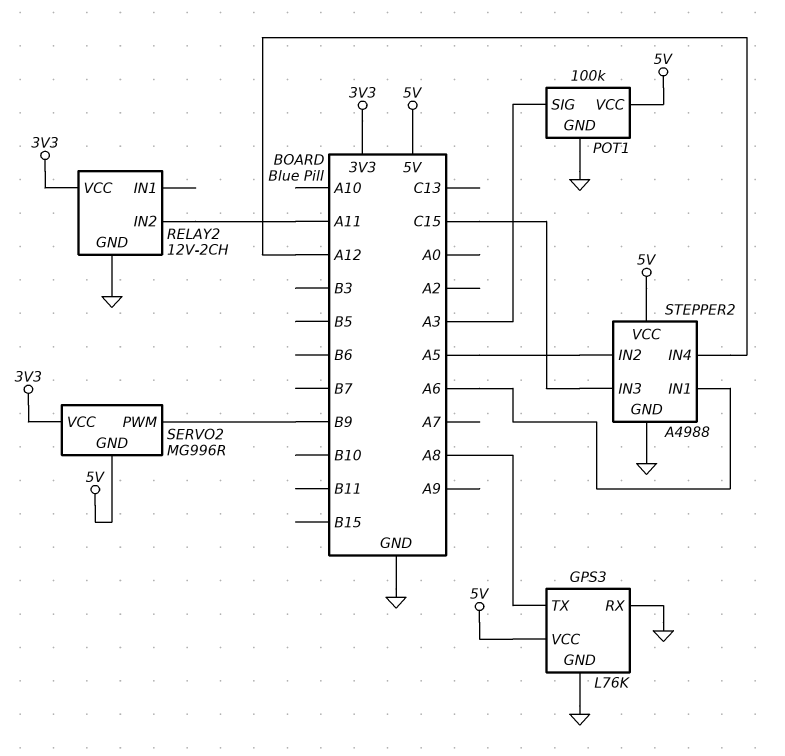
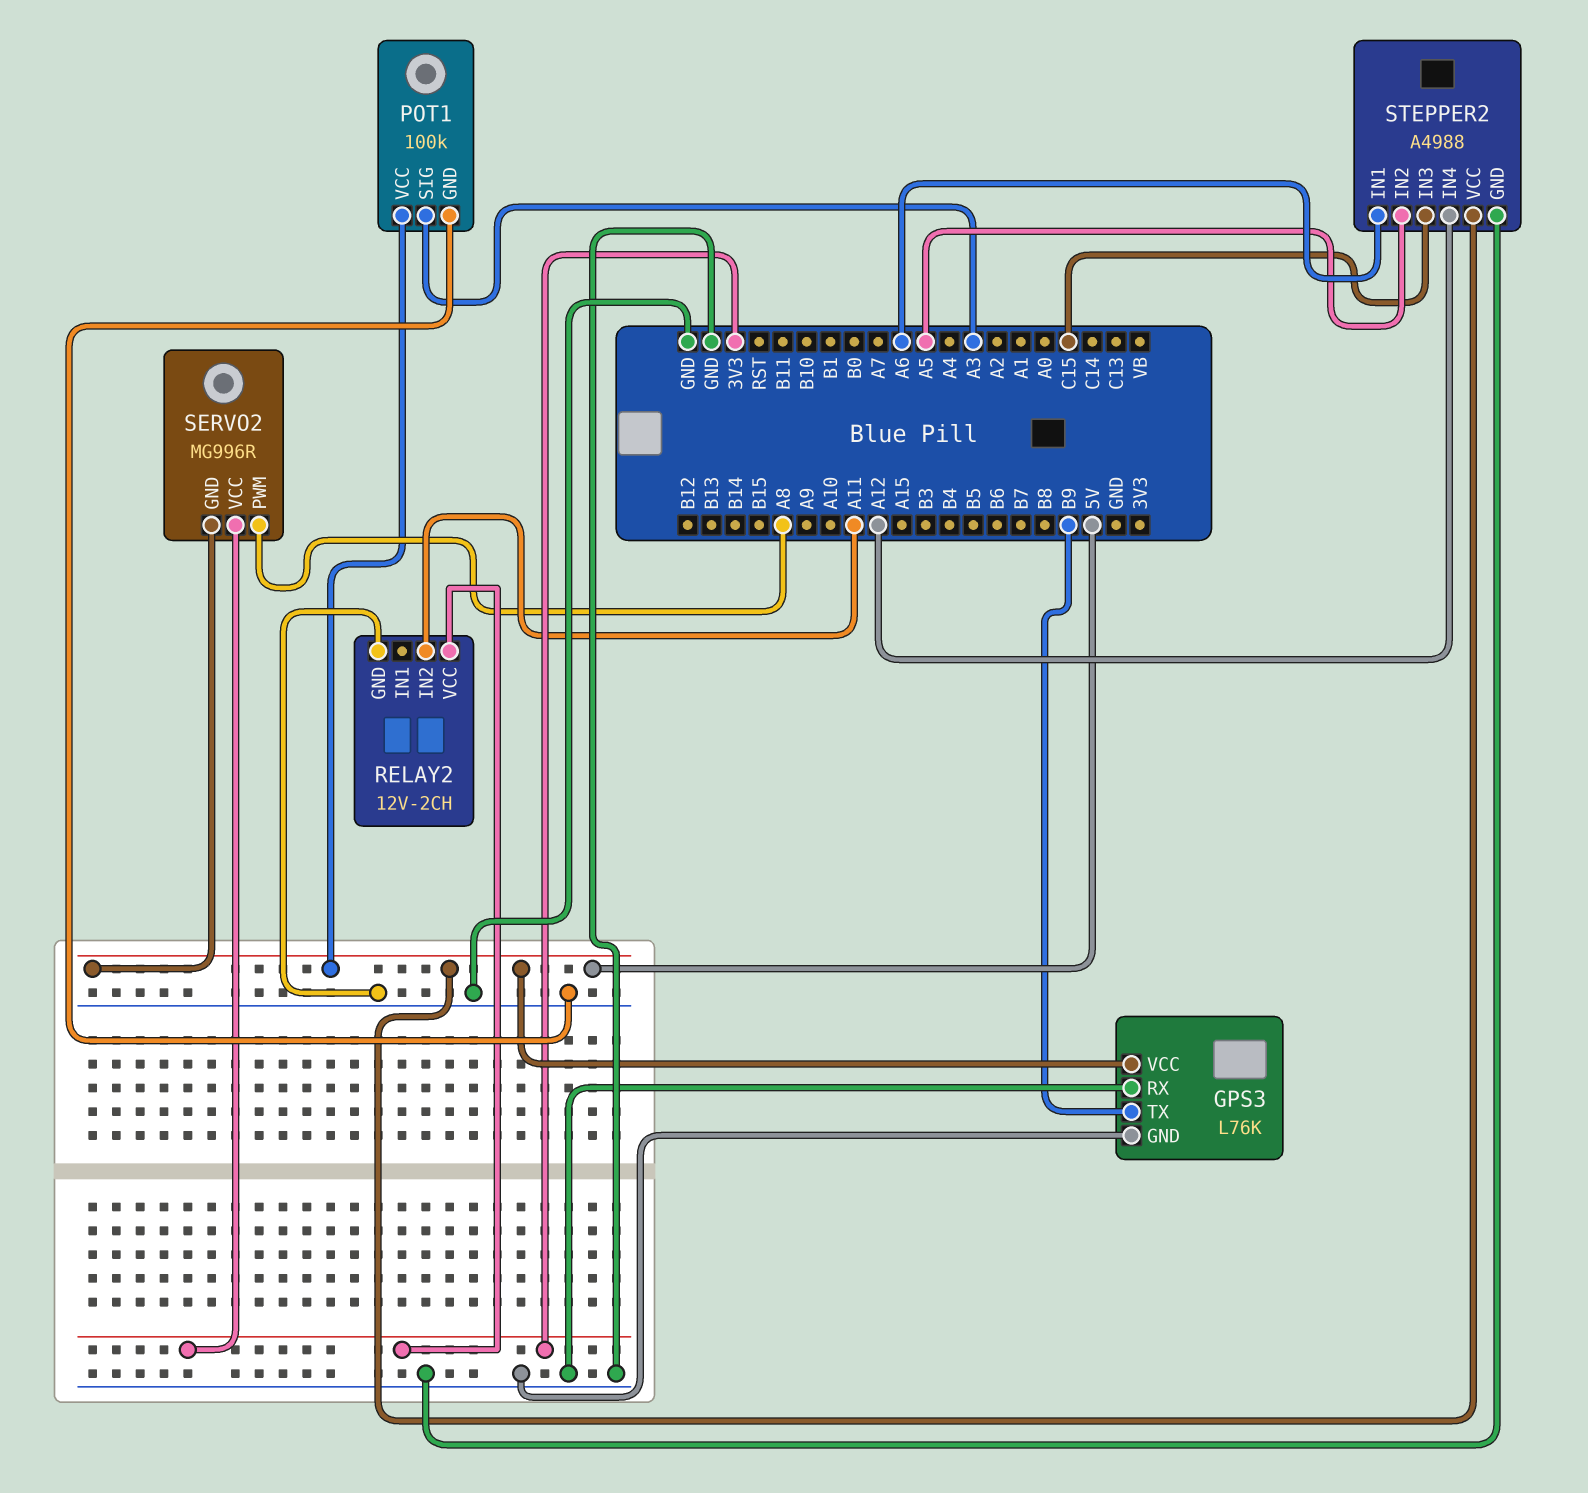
GPS3 pin TX: A8 -> B9
SERVO2 pin PWM: B9 -> A8

